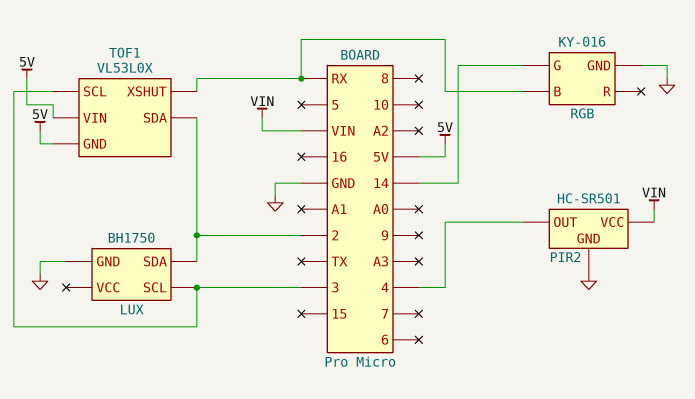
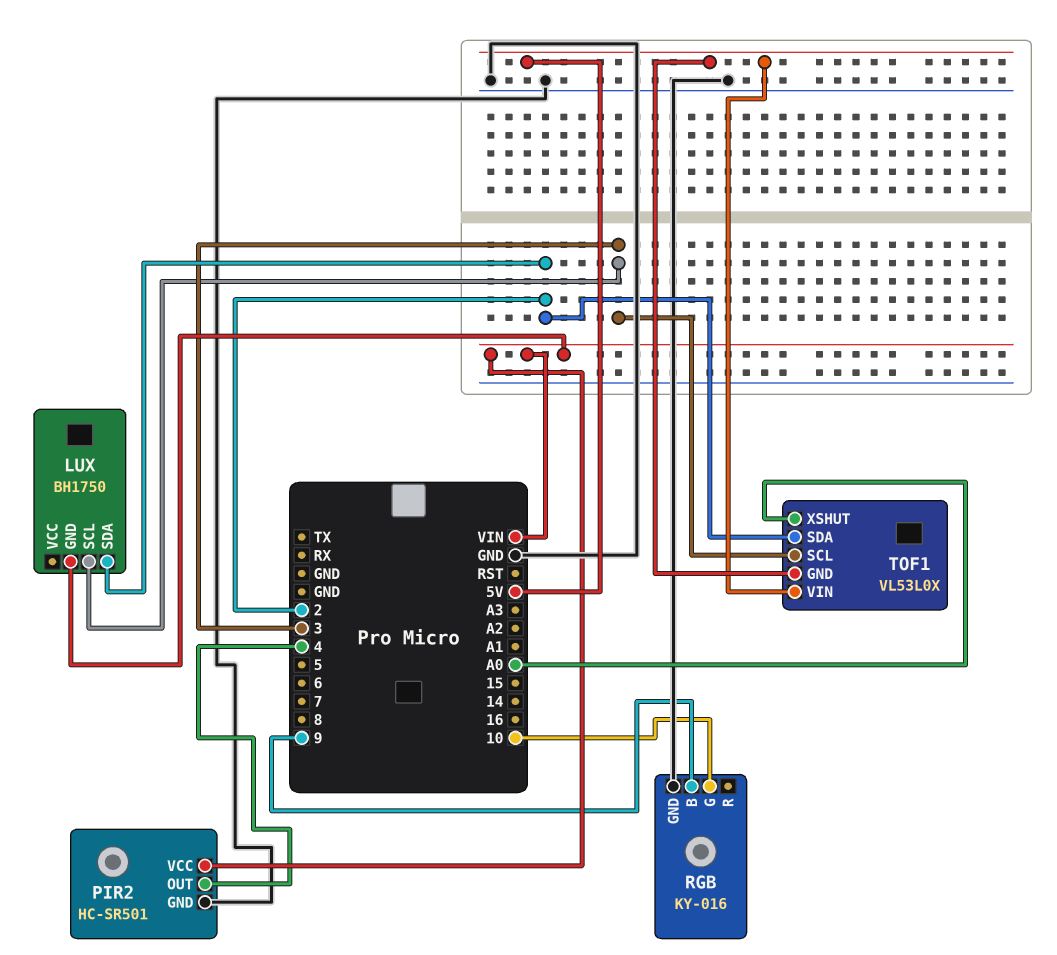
LUX pin GND: GND -> VIN
RGB pin B: RX -> 9
RGB pin G: 14 -> 10
TOF1 pin XSHUT: RX -> A0

